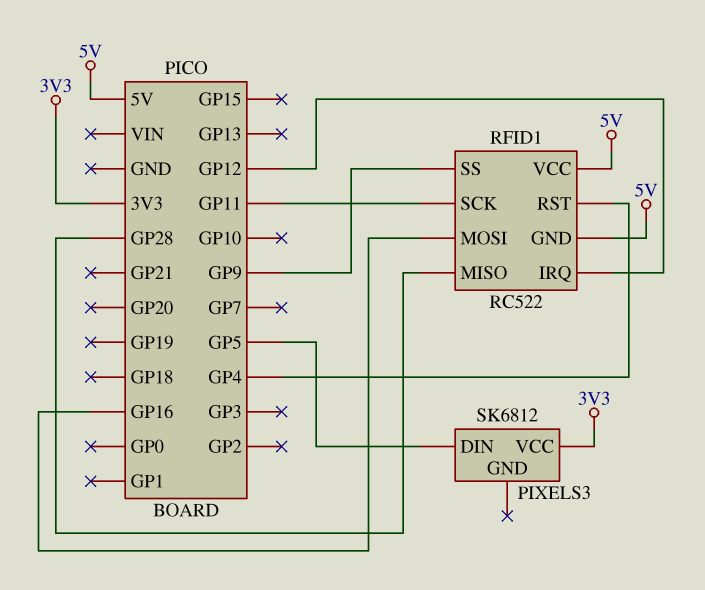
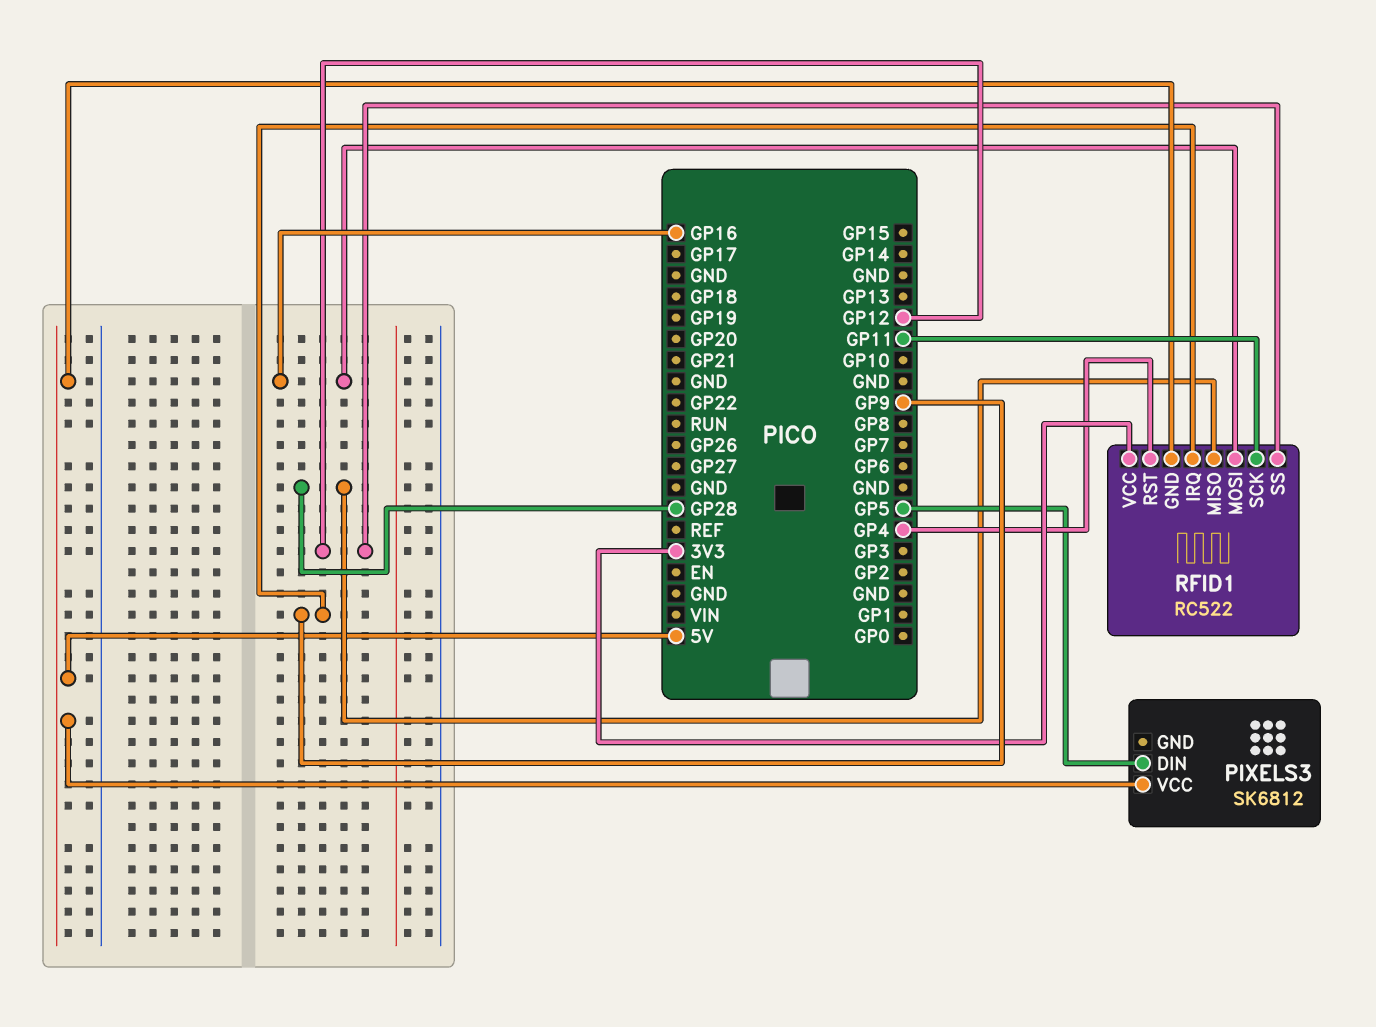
PIXELS3 pin VCC: 3V3 -> 5V
RFID1 pin IRQ: GP12 -> GP9
RFID1 pin SS: GP9 -> GP12
RFID1 pin VCC: 5V -> 3V3

